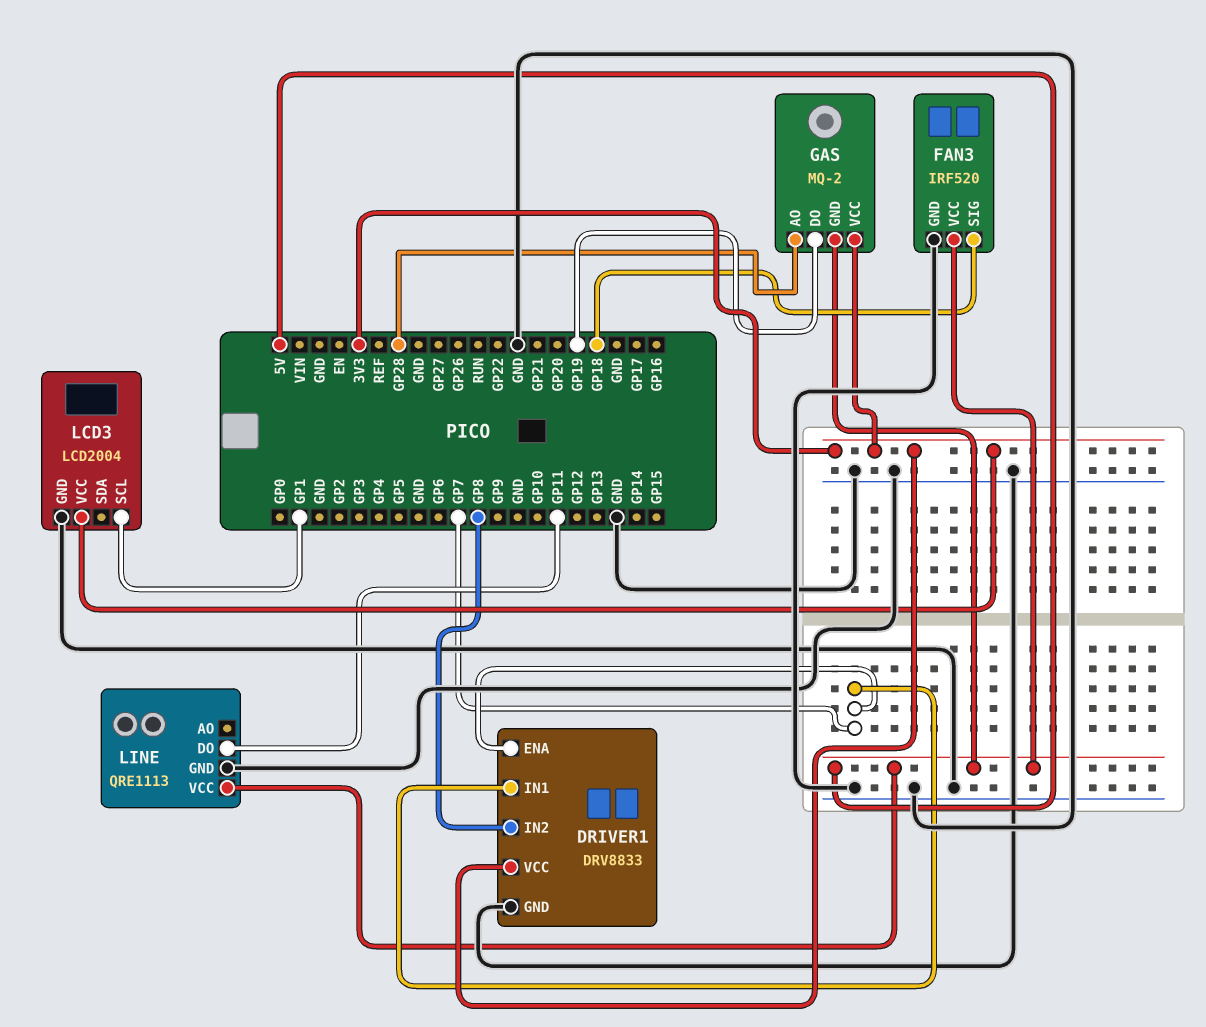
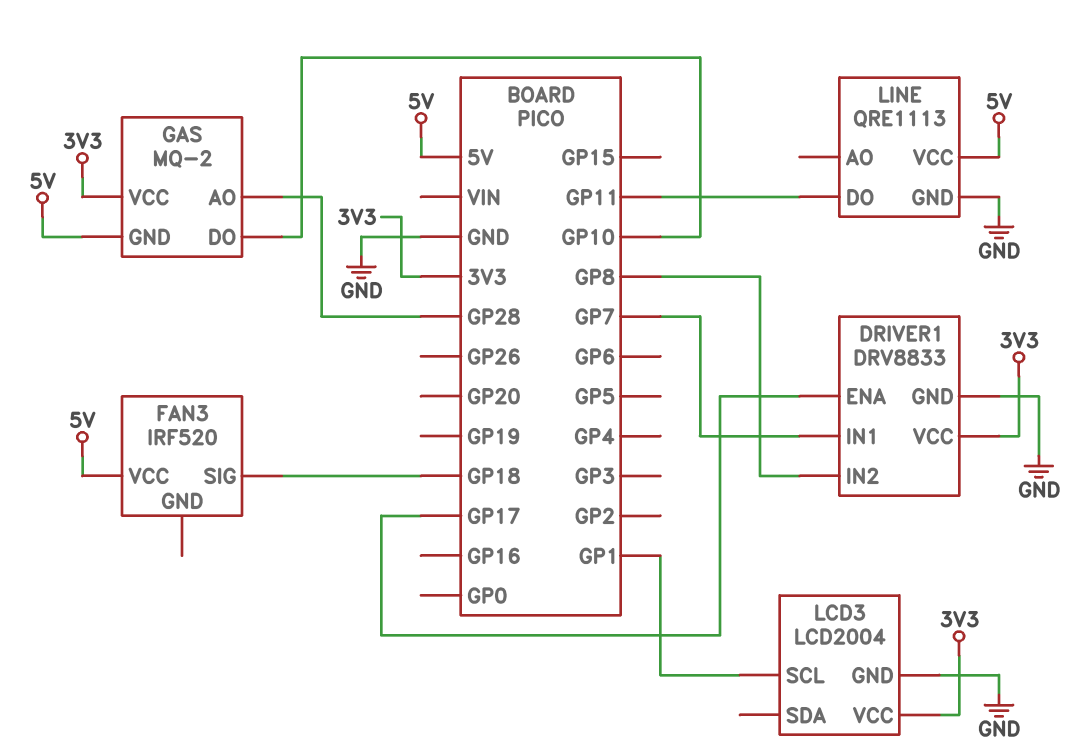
DRIVER1 pin ENA: GP7 -> GP17
FAN3 pin GND: GND -> none
GAS pin DO: GP19 -> GP10

